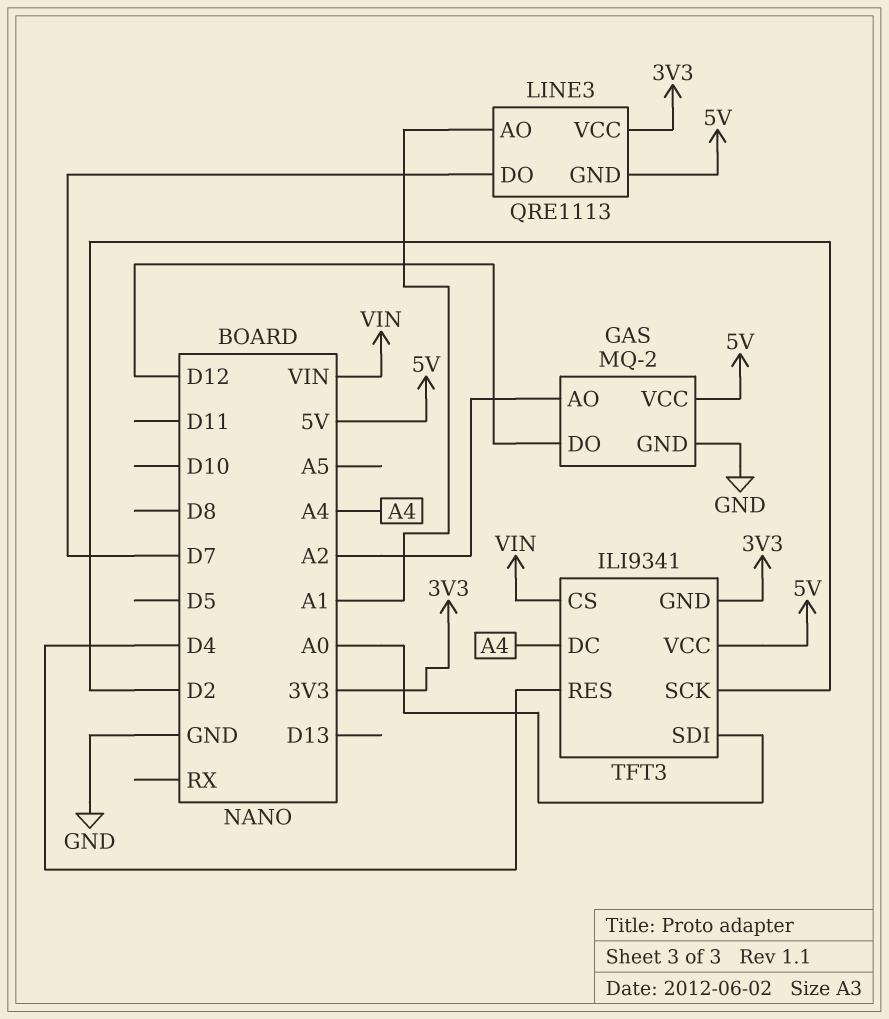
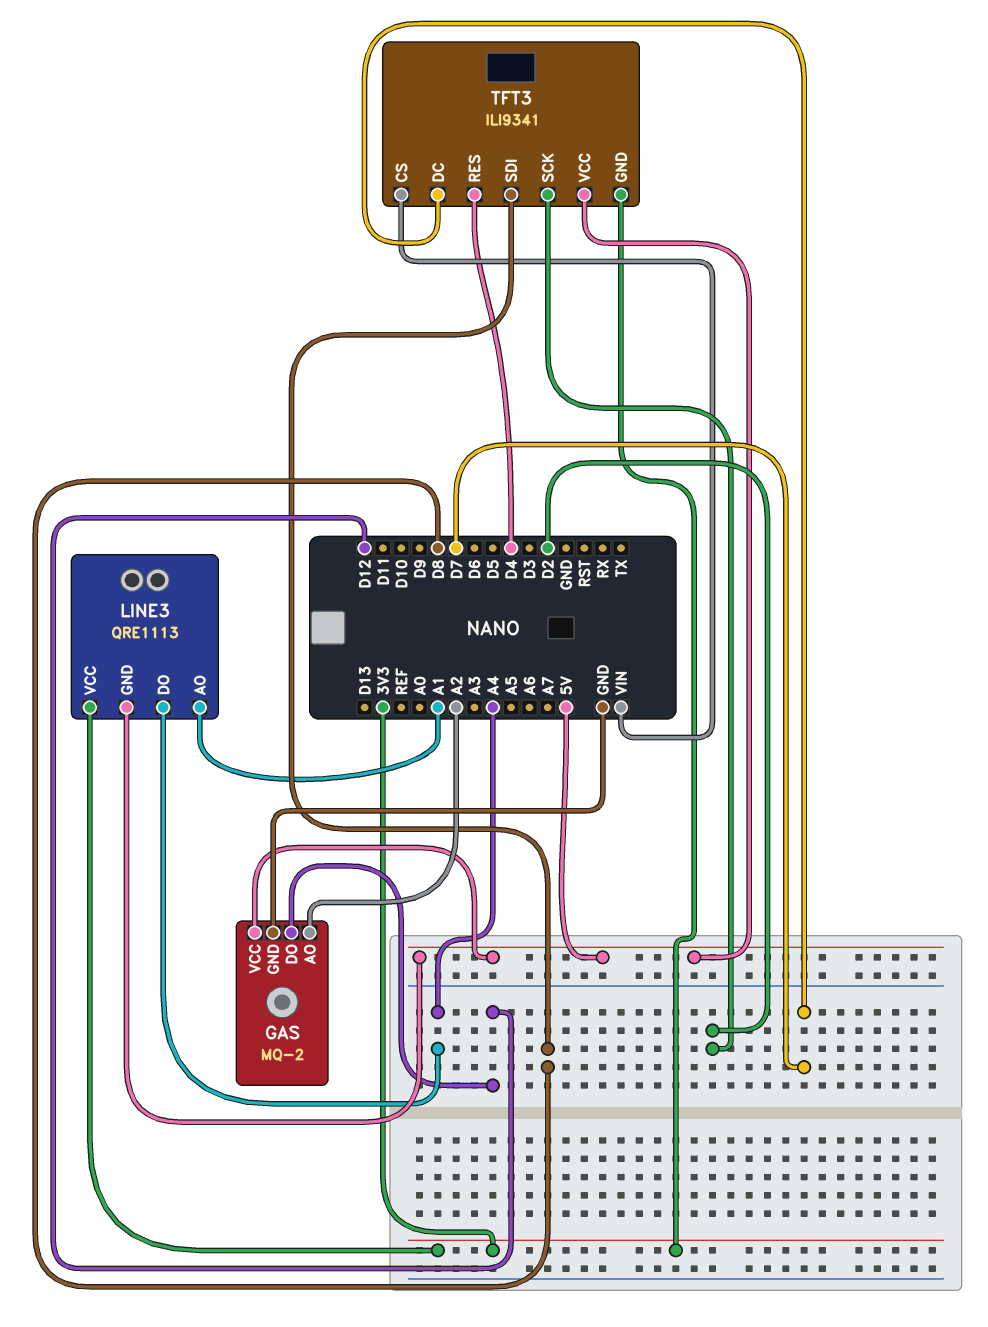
LINE3 pin DO: D7 -> A4
TFT3 pin DC: A4 -> D7
TFT3 pin SDI: A0 -> D8

